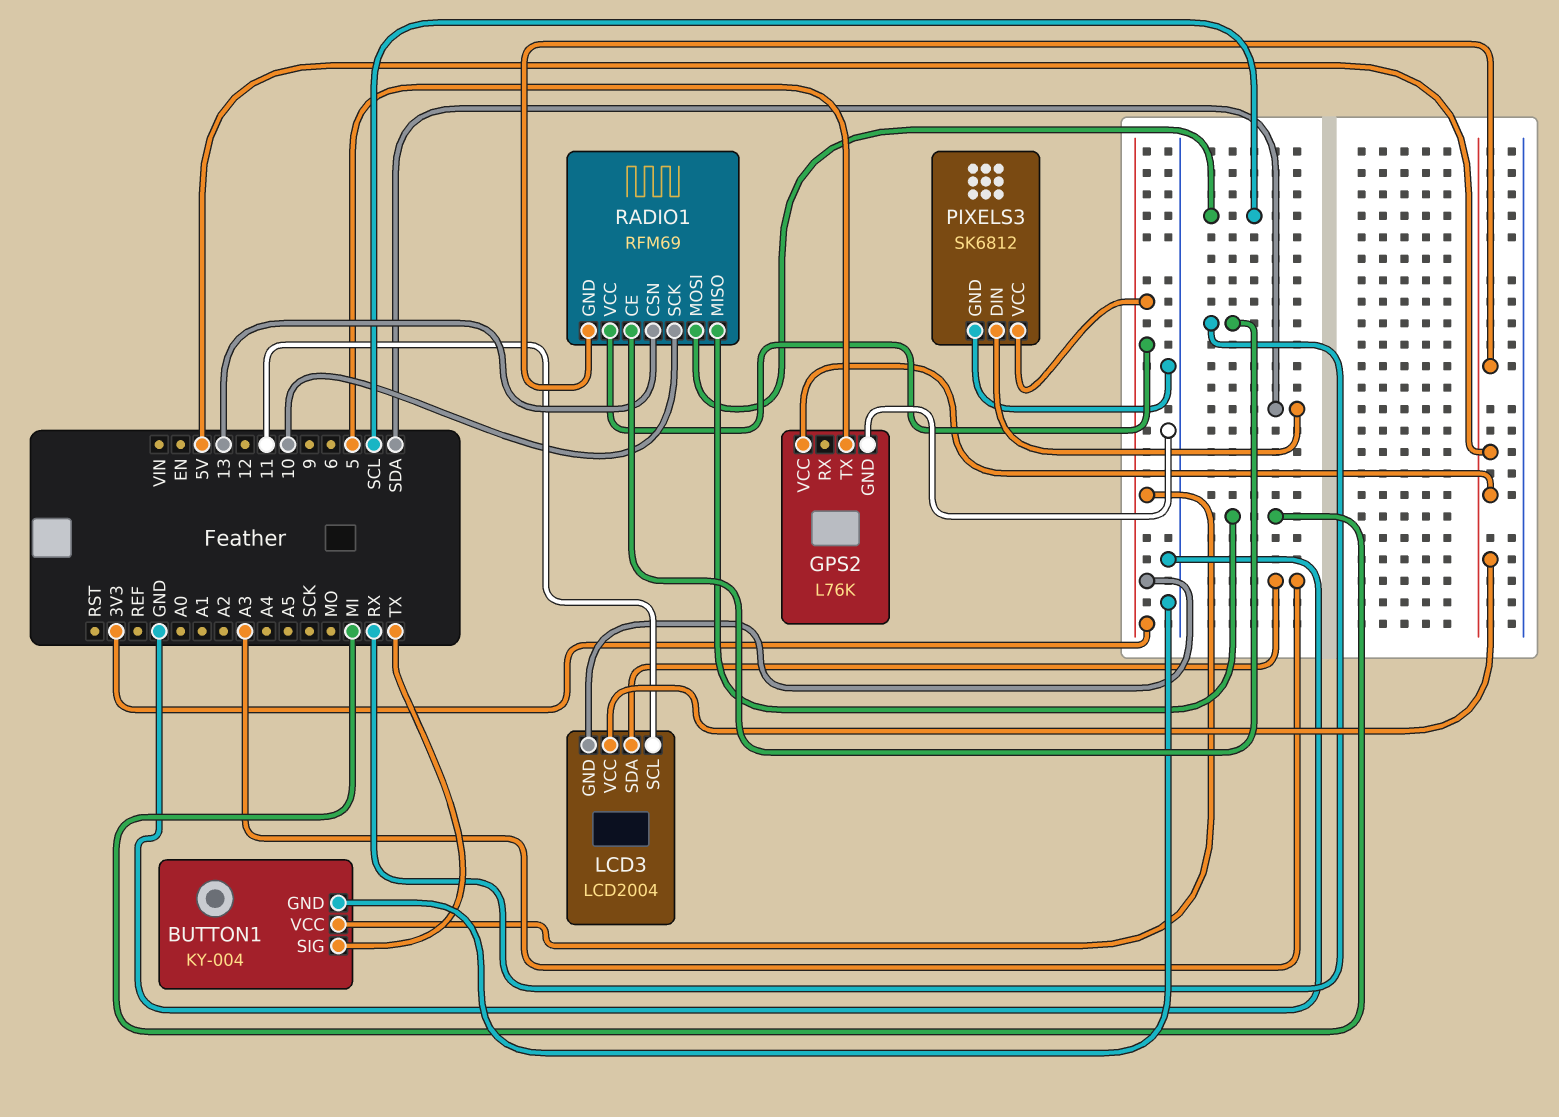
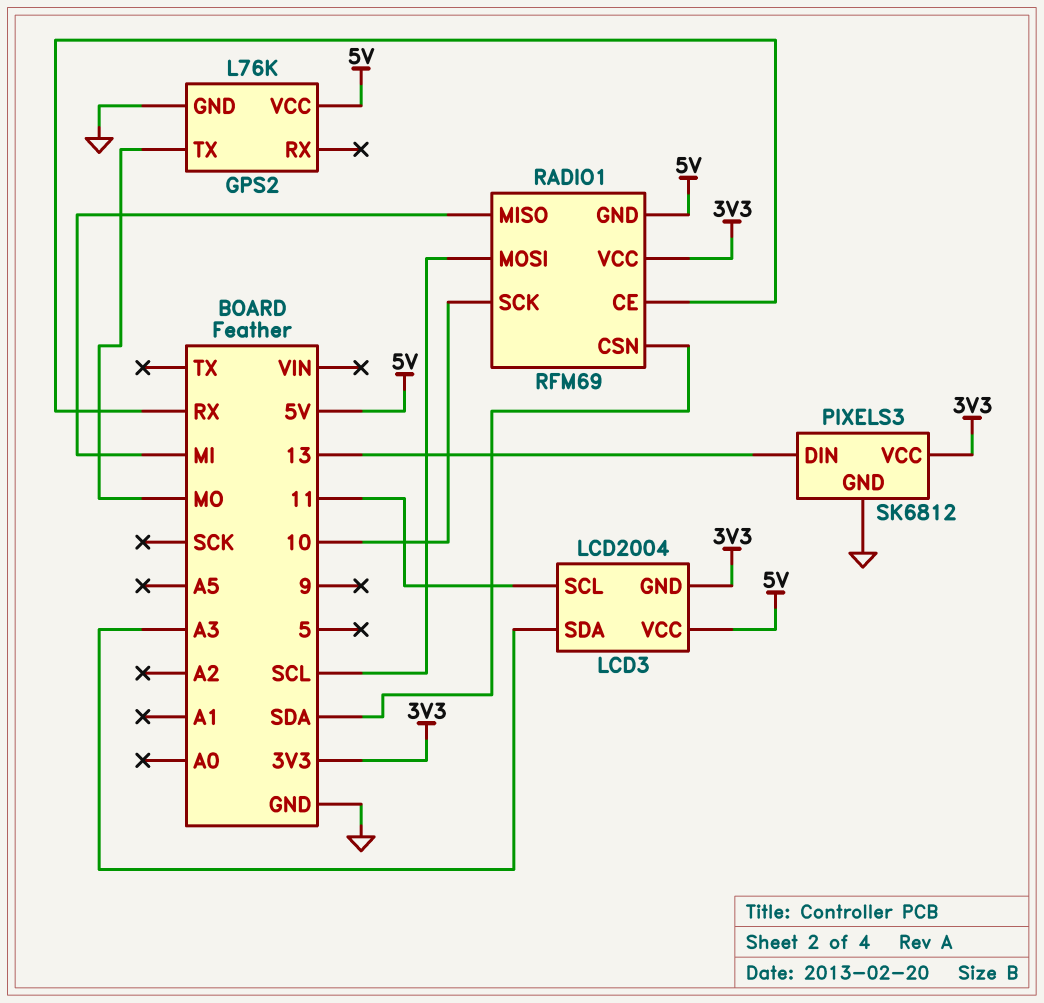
BUTTON1: KY-004 -> none
BUTTON1 pin GND: GND -> none
BUTTON1 pin SIG: TX -> none
BUTTON1 pin VCC: 3V3 -> none
GPS2 pin TX: 5 -> MO
PIXELS3 pin DIN: SDA -> 13
RADIO1 pin CSN: 13 -> SDA

